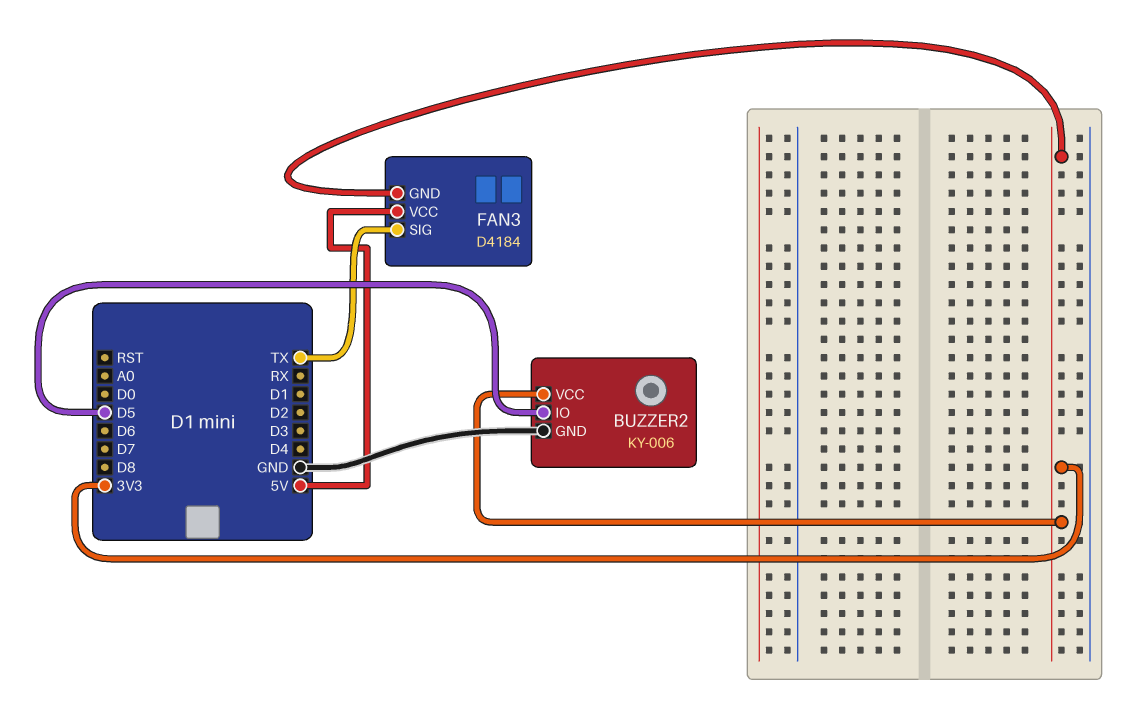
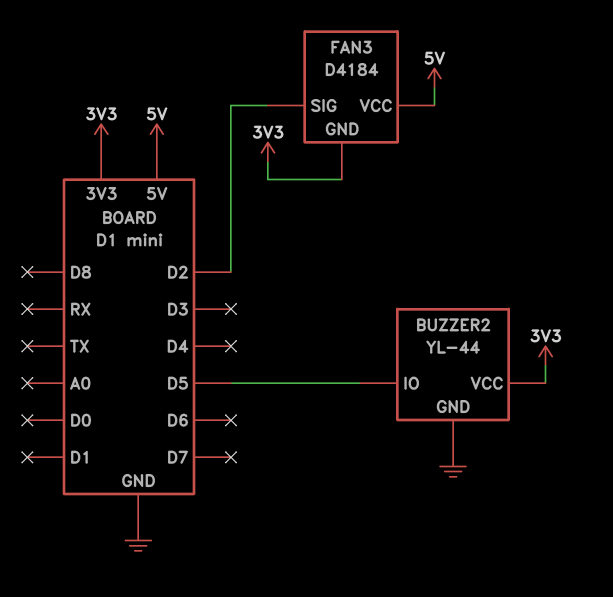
BUZZER2: KY-006 -> YL-44
FAN3 pin SIG: TX -> D2

